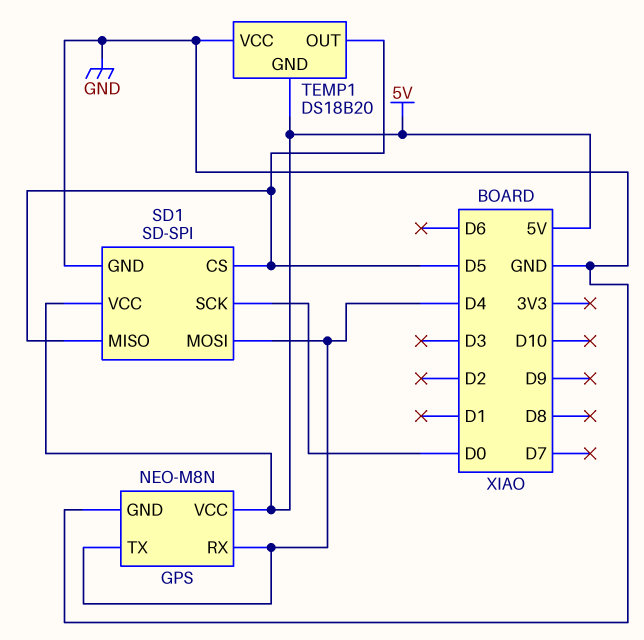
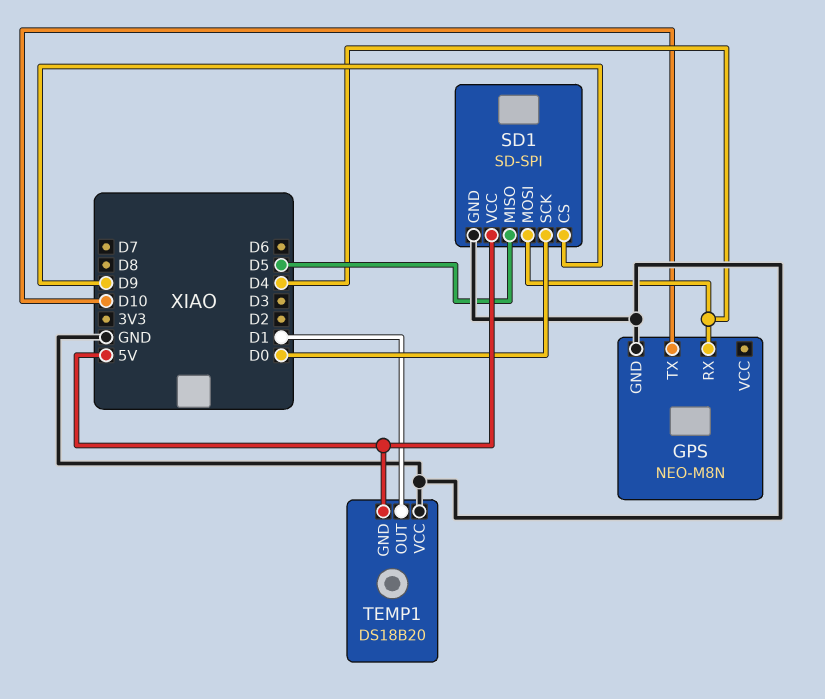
GPS pin TX: D4 -> D10
GPS pin VCC: 5V -> none
SD1 pin CS: D5 -> D9
TEMP1 pin OUT: D5 -> D1

